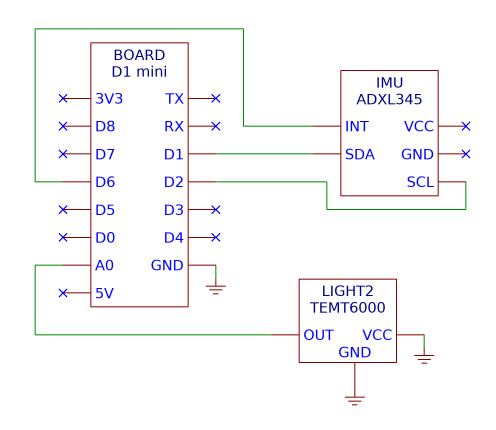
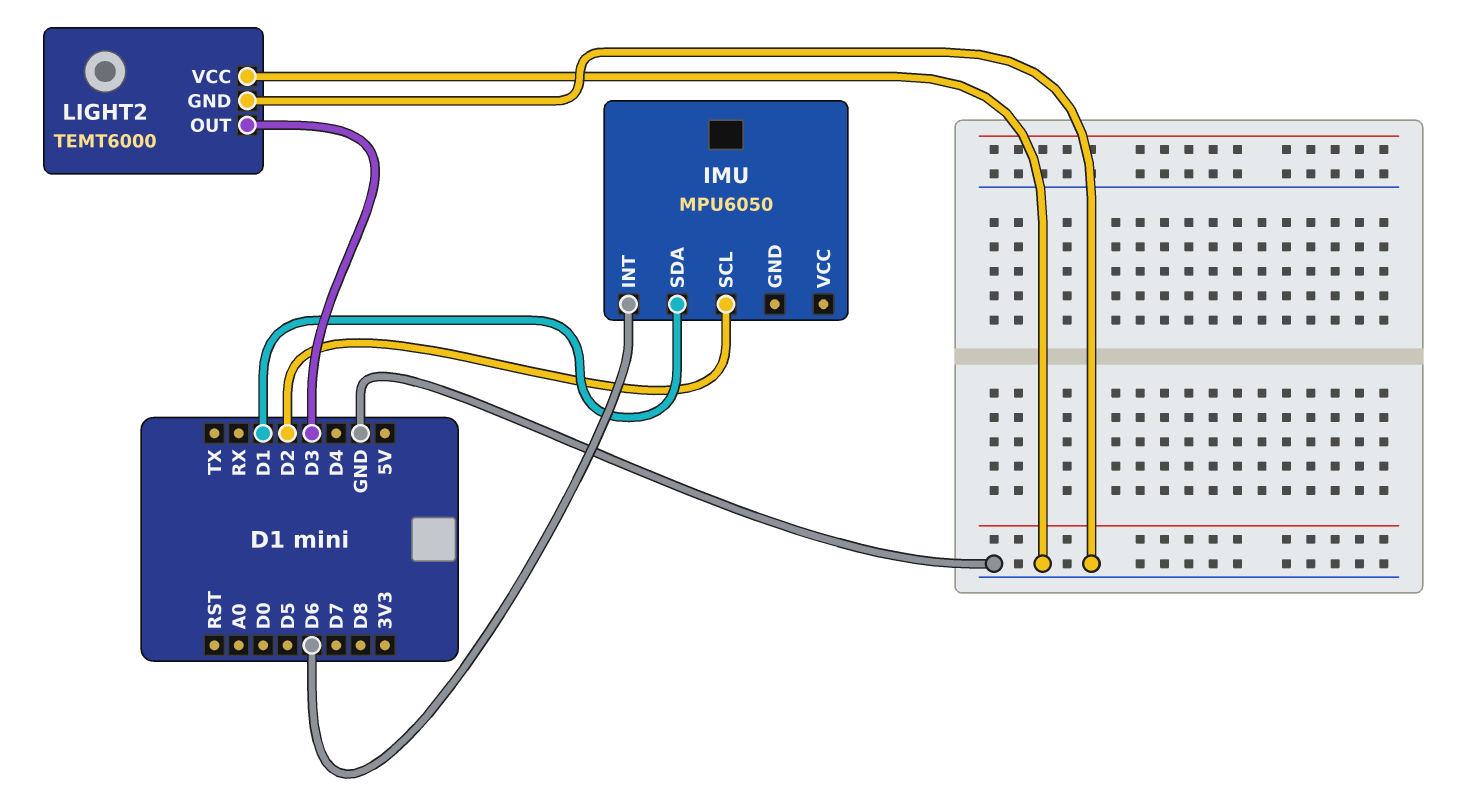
IMU: ADXL345 -> MPU6050
LIGHT2 pin OUT: A0 -> D3

